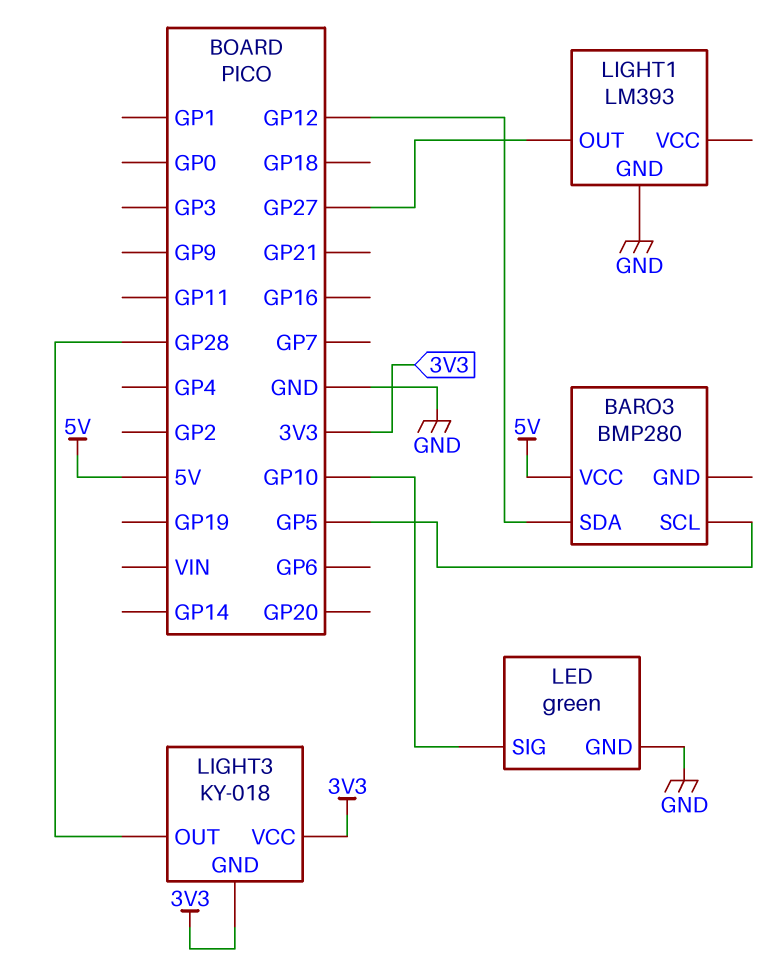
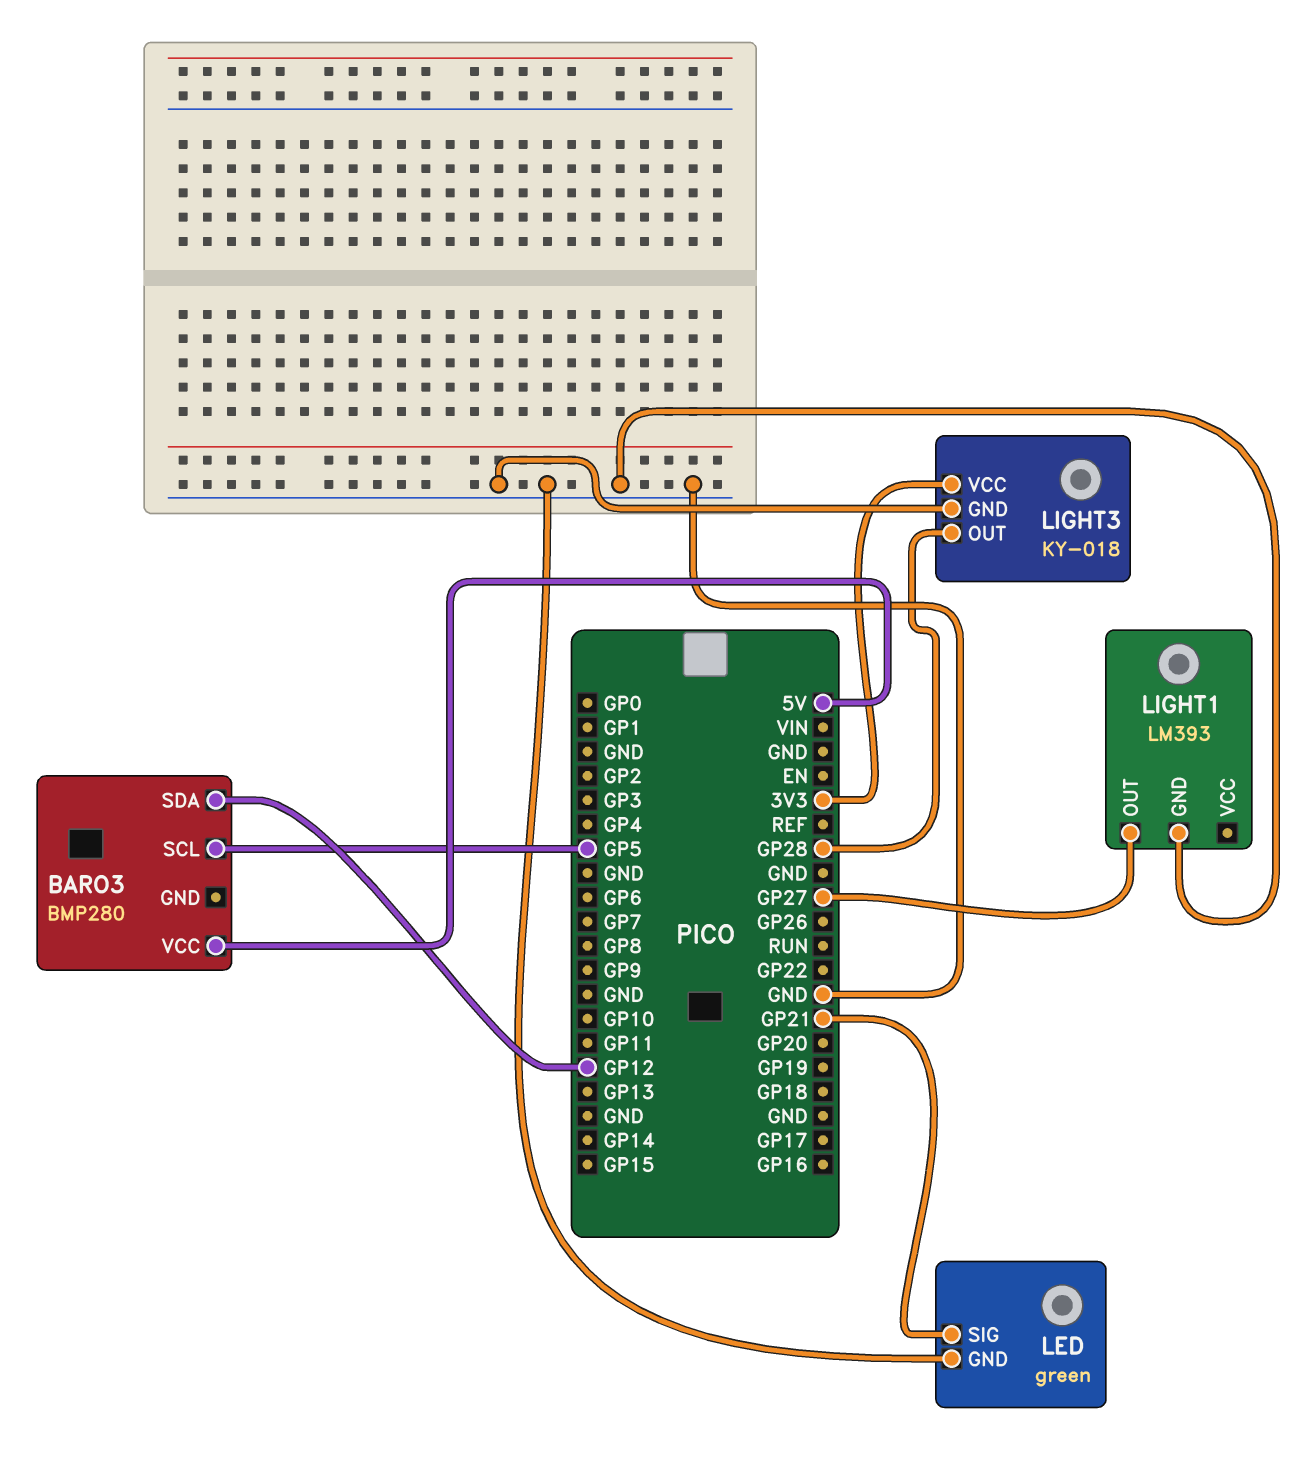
LED pin SIG: GP10 -> GP21
LIGHT3 pin GND: 3V3 -> GND

